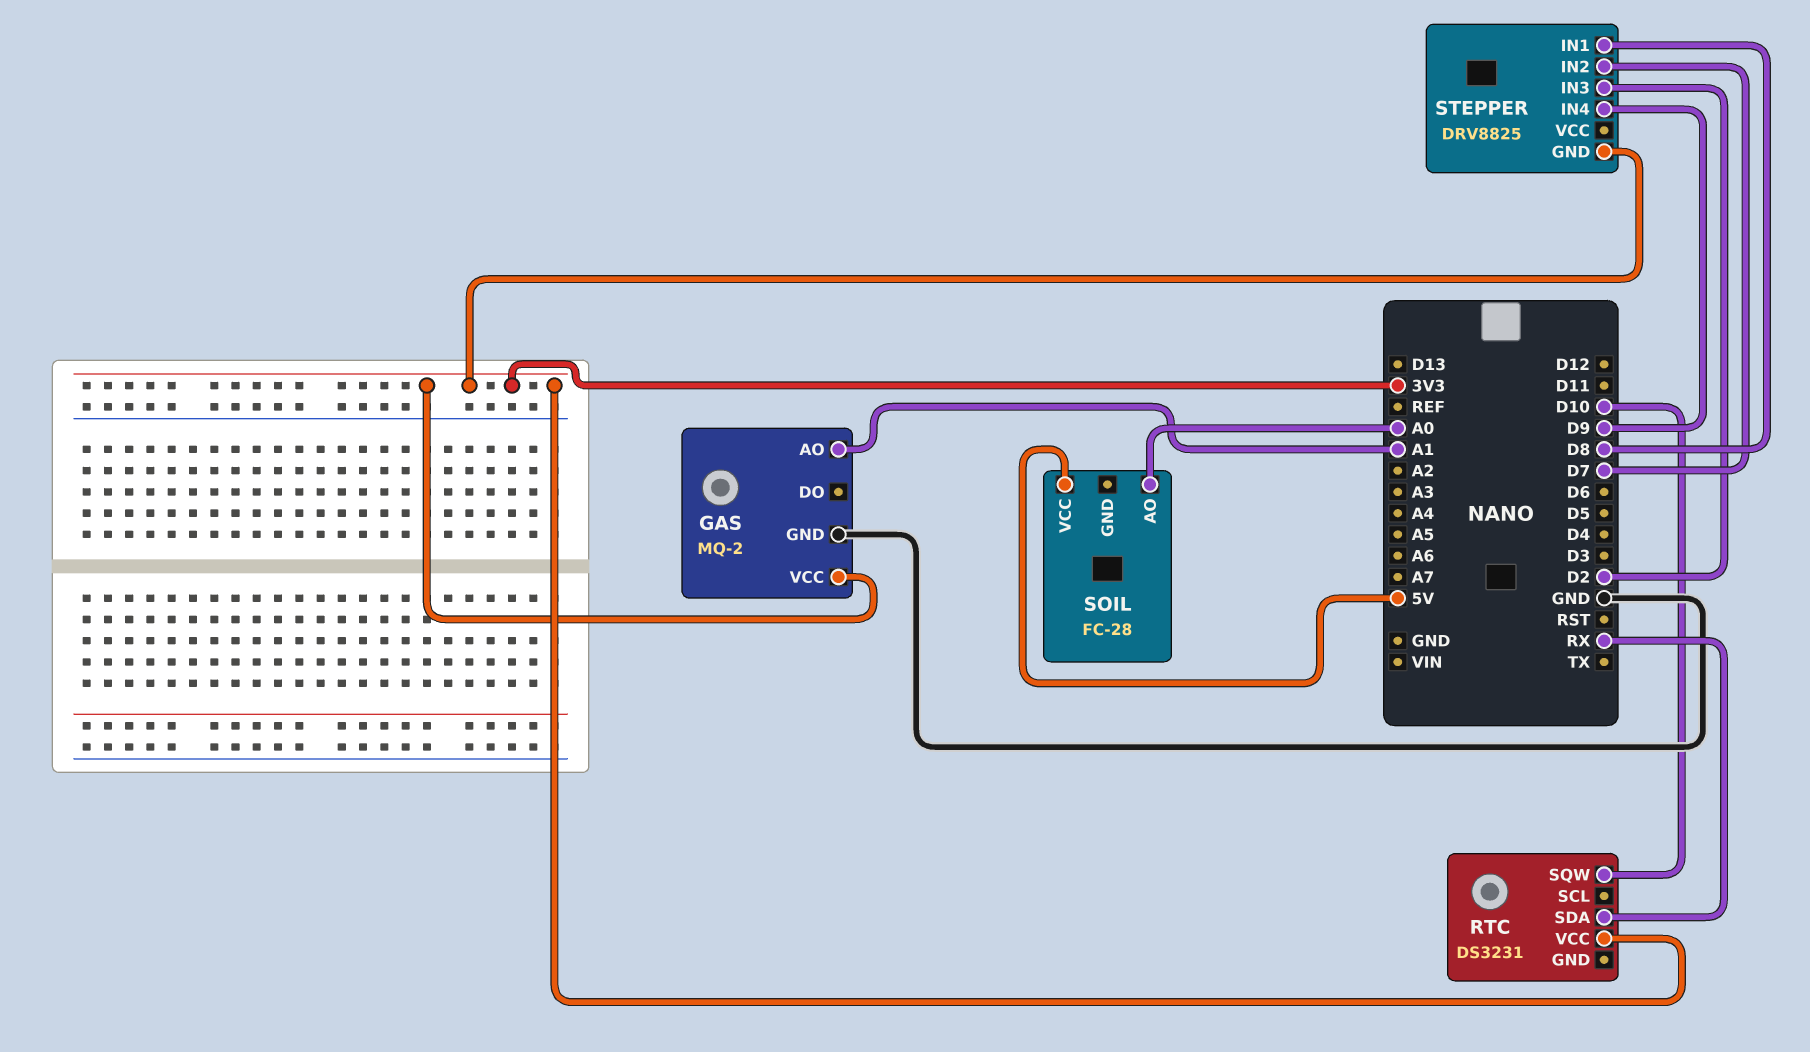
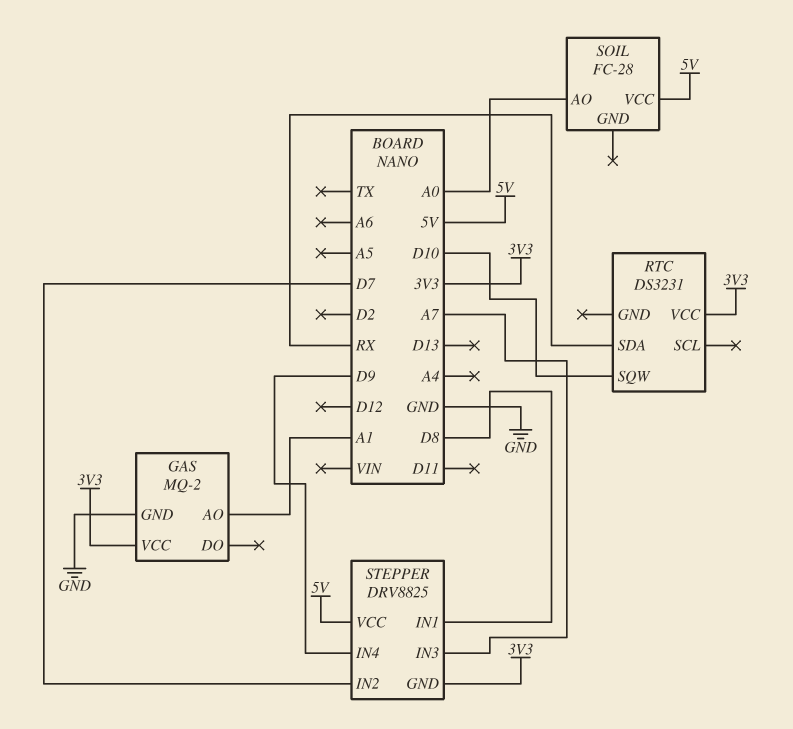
STEPPER pin IN3: D2 -> A7
STEPPER pin VCC: none -> 5V

